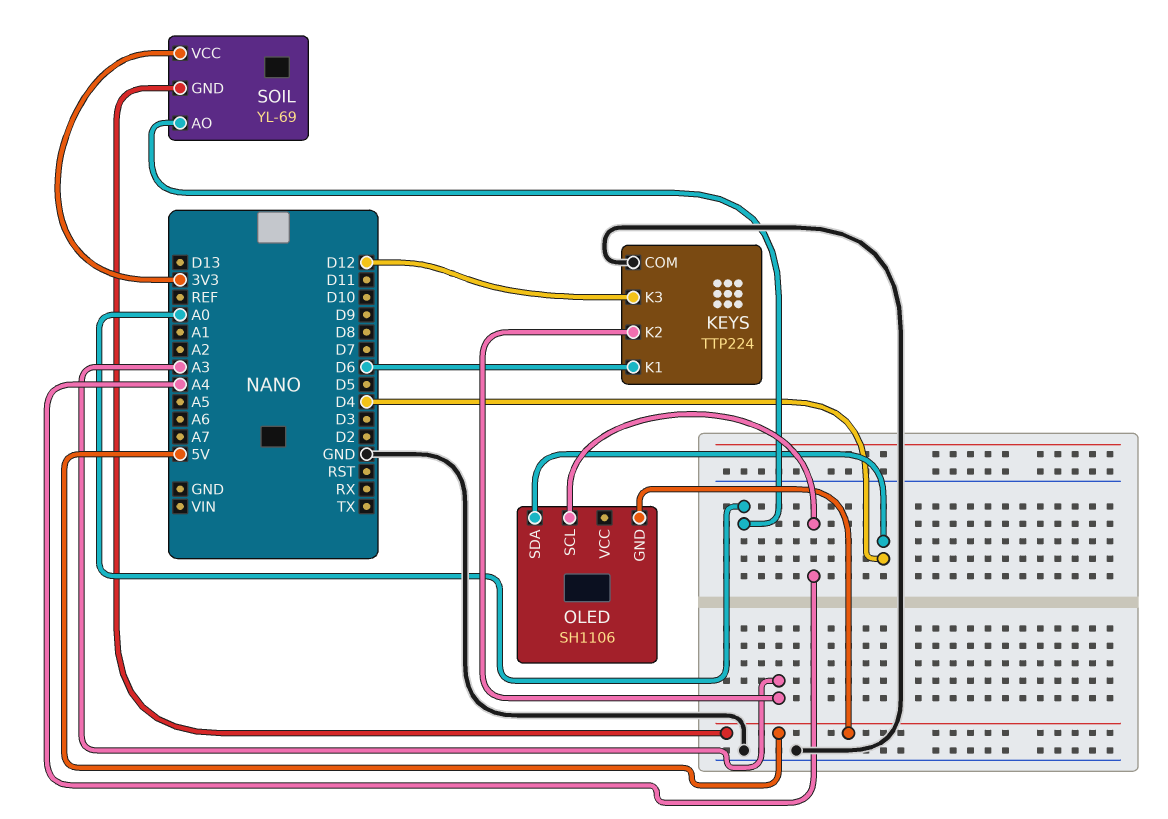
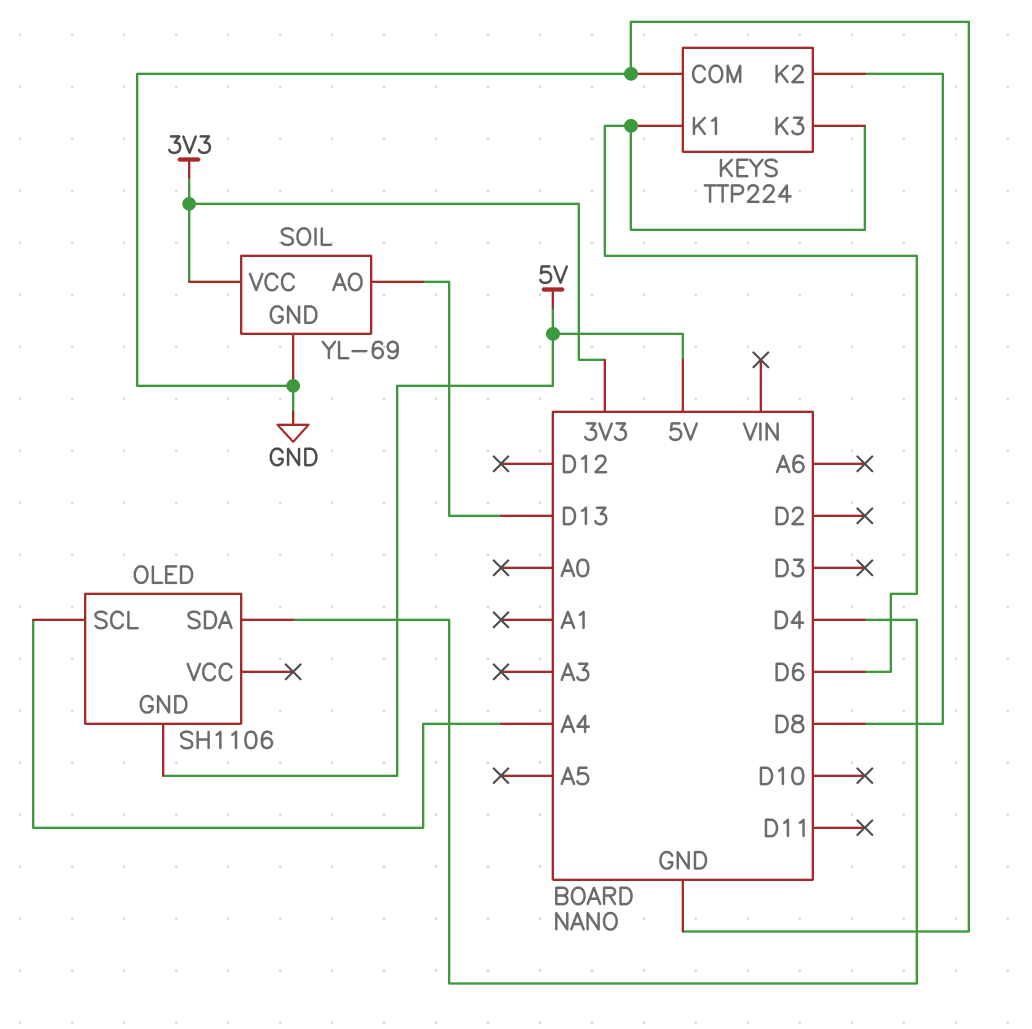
KEYS pin K2: A3 -> D8
KEYS pin K3: D12 -> D6
SOIL pin AO: A0 -> D13
SOIL pin GND: 5V -> GND

